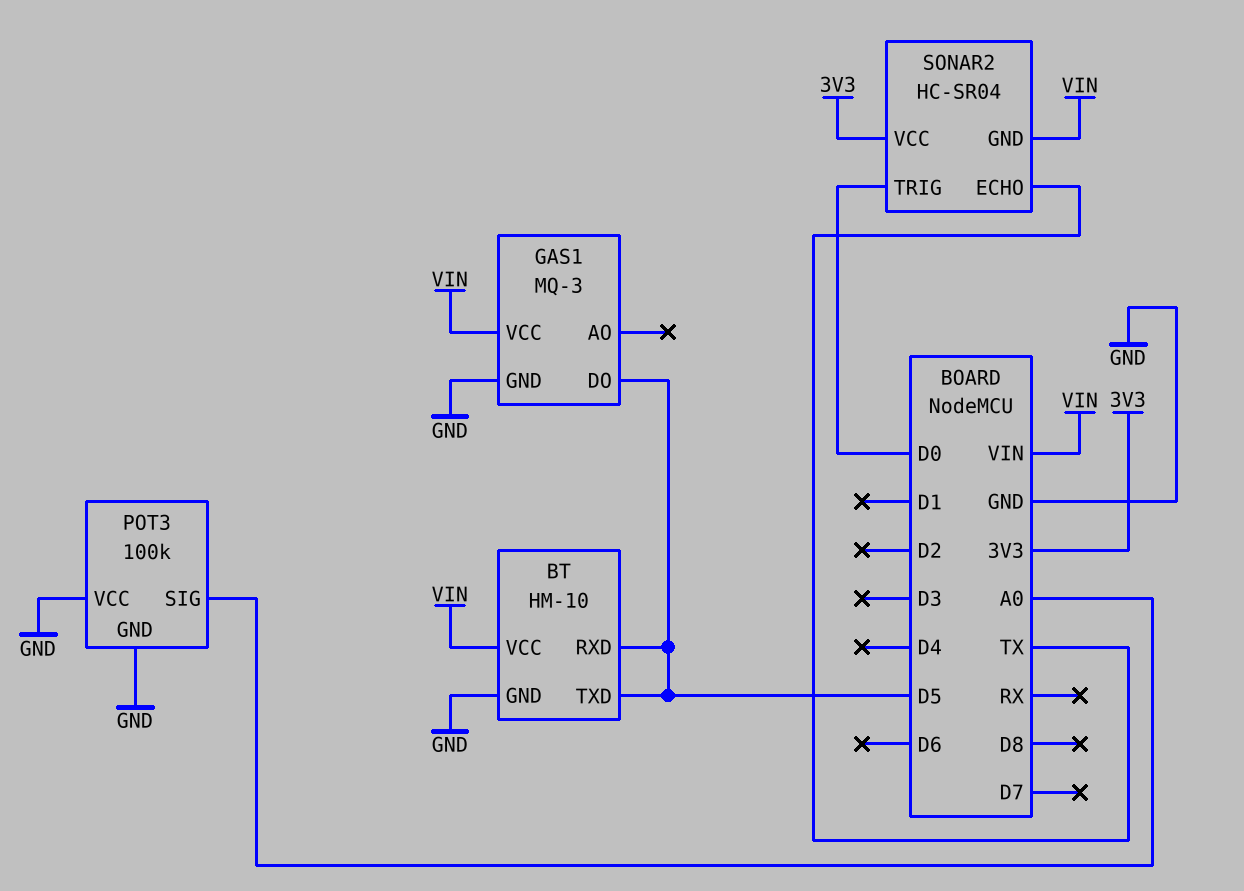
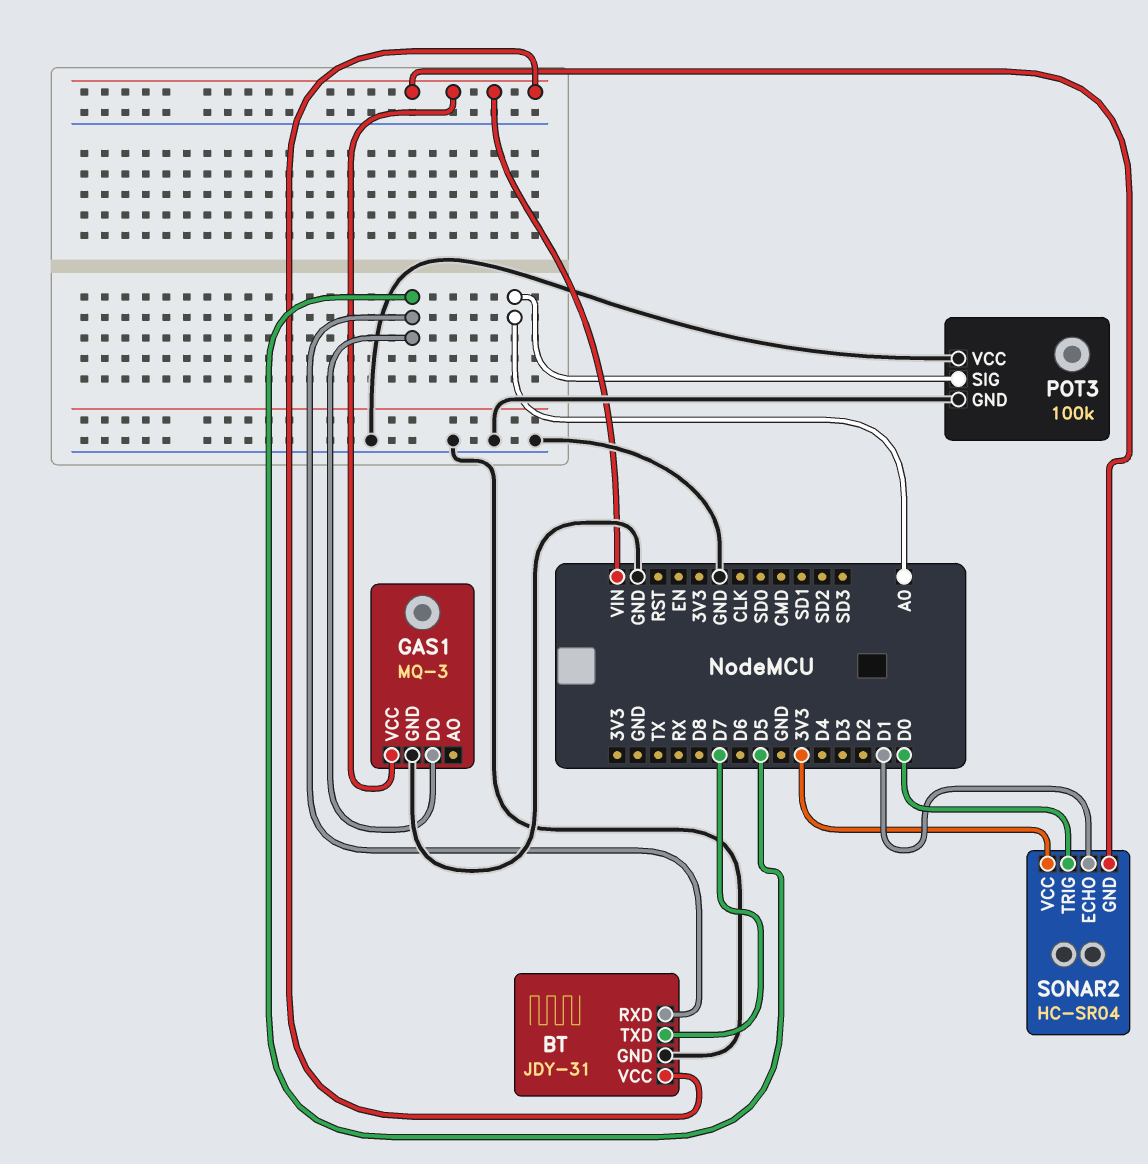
BT: HM-10 -> JDY-31
BT pin TXD: D5 -> D7
SONAR2 pin ECHO: TX -> D1

